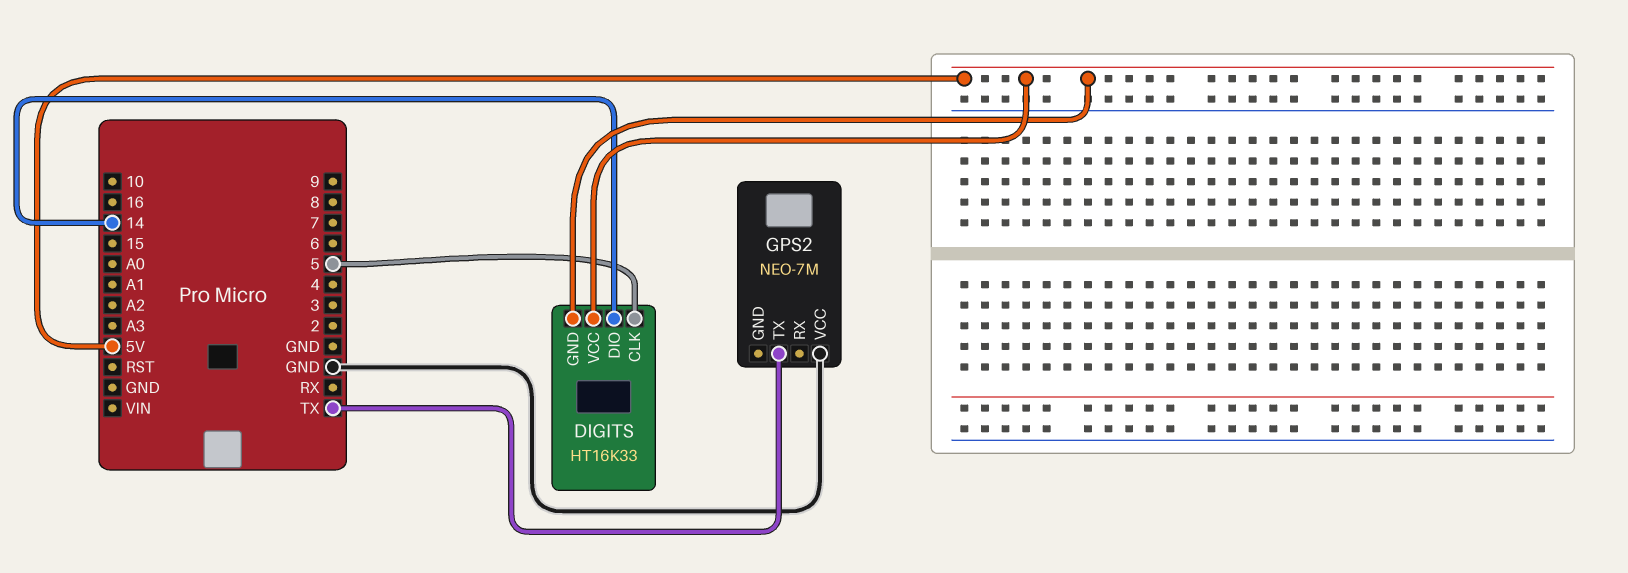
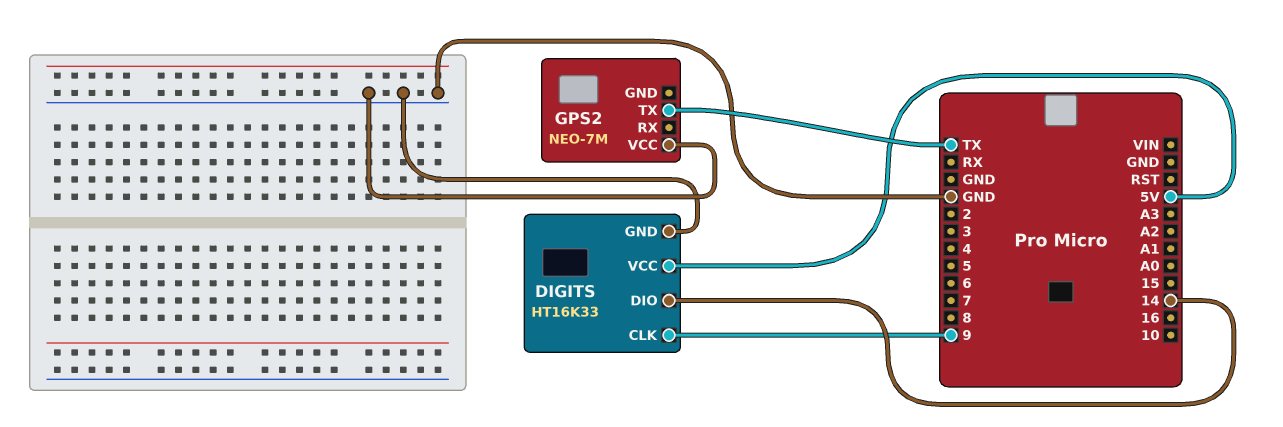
DIGITS pin CLK: 5 -> 9
DIGITS pin GND: 5V -> GND

